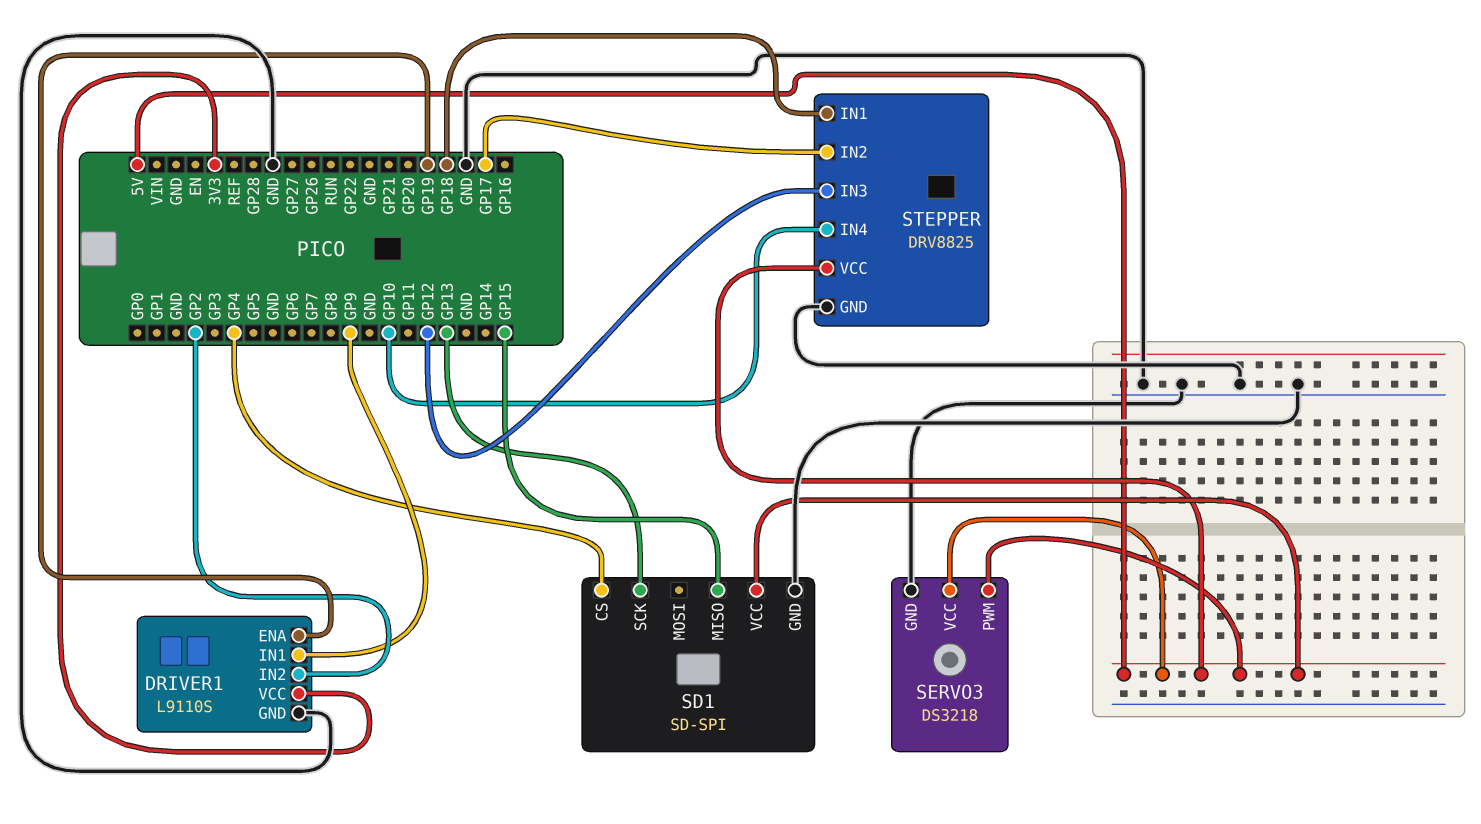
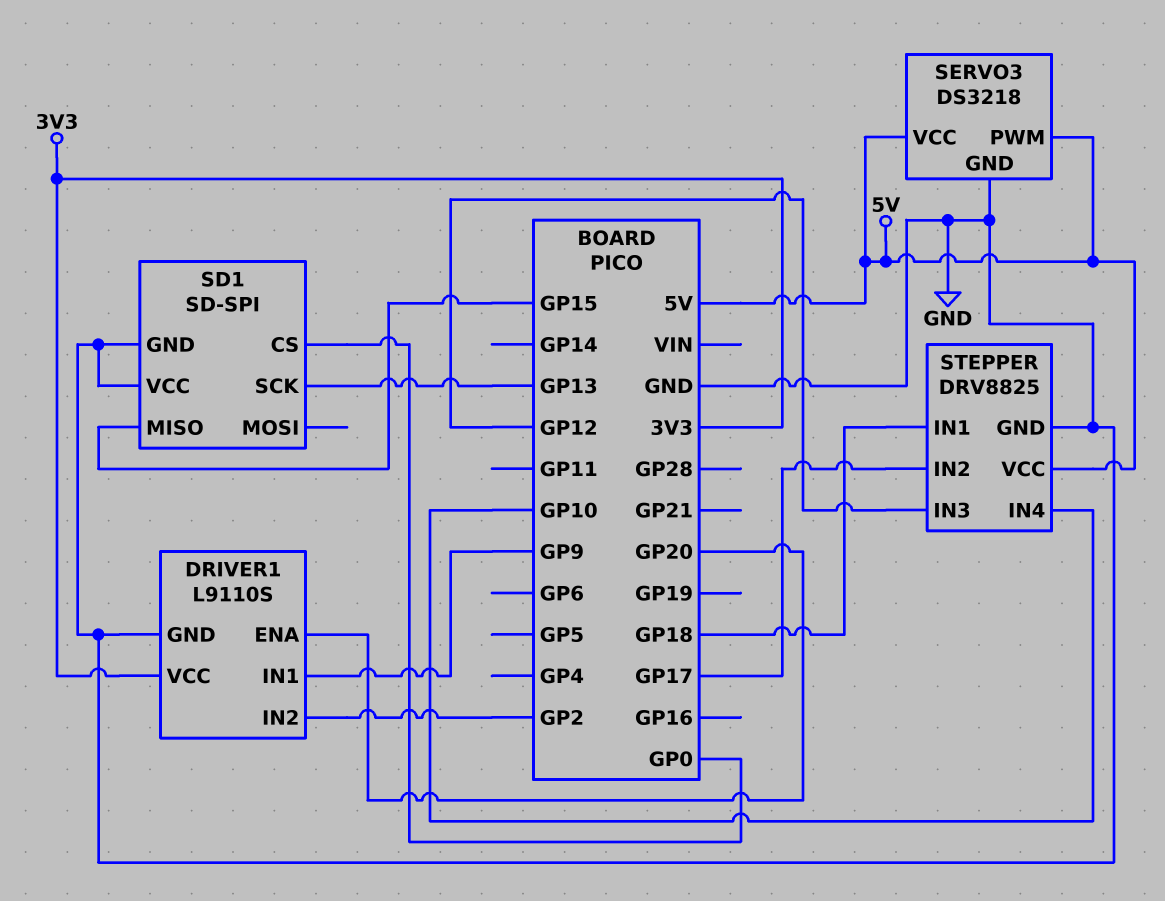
DRIVER1 pin ENA: GP19 -> GP20
SD1 pin CS: GP4 -> GP0
SD1 pin VCC: 5V -> GND

